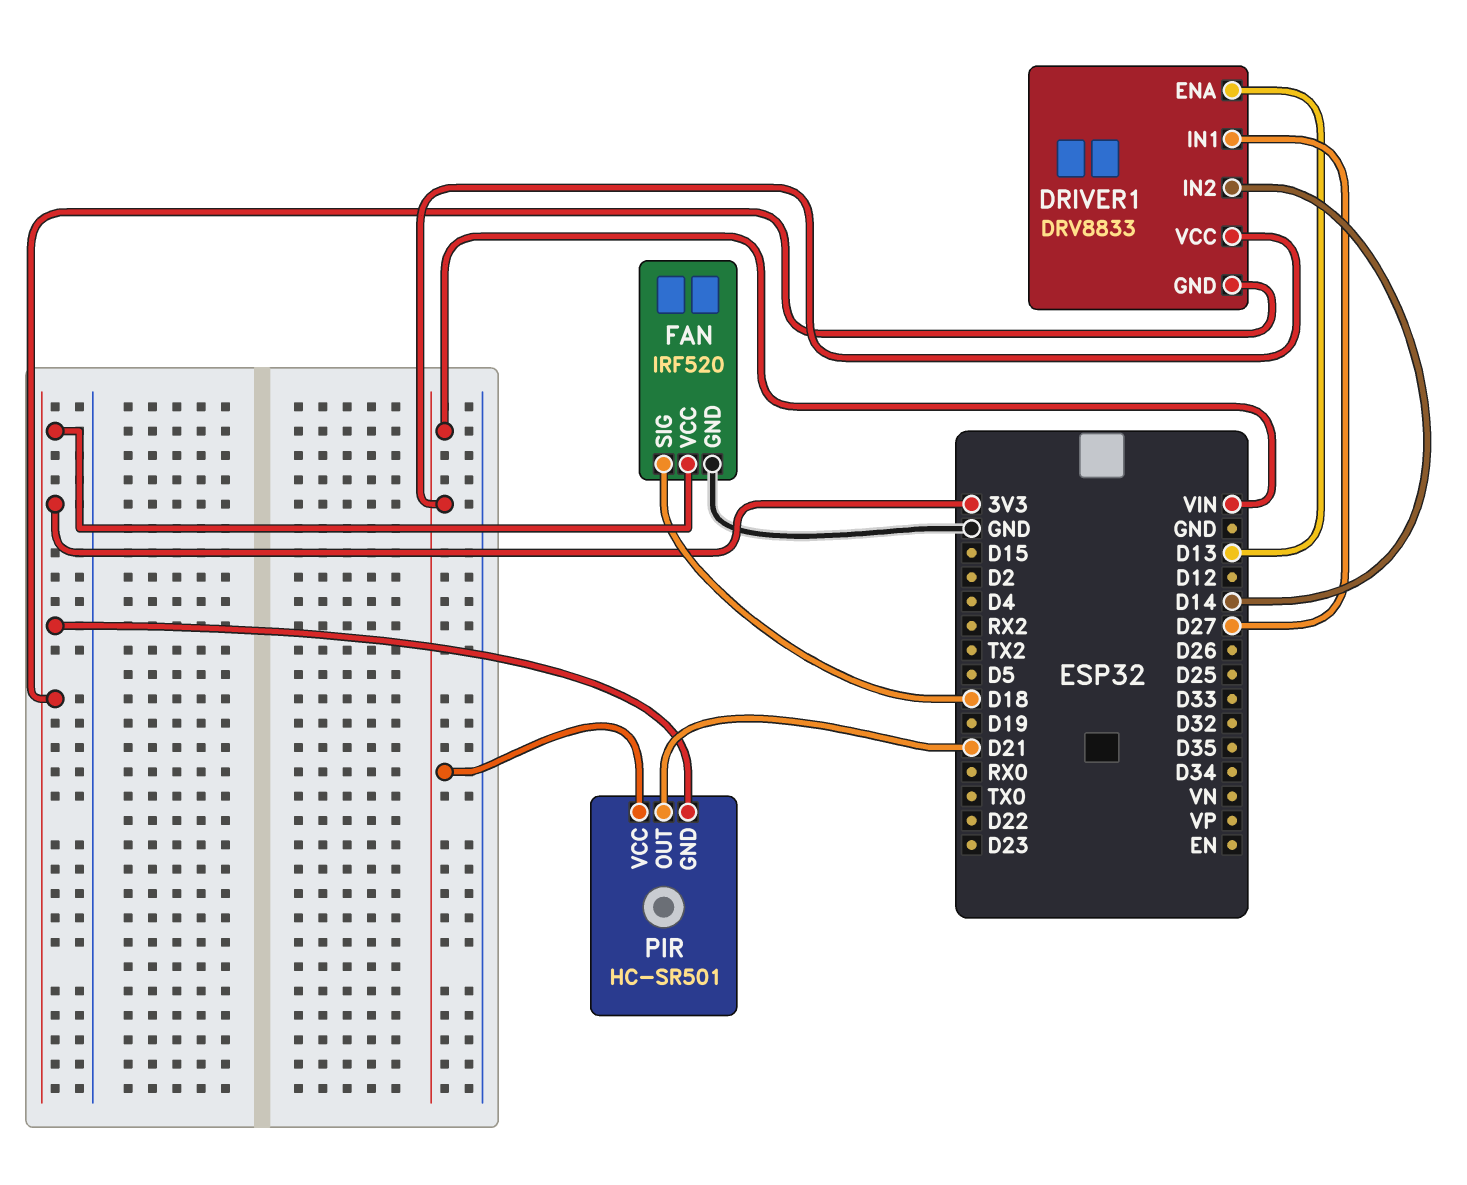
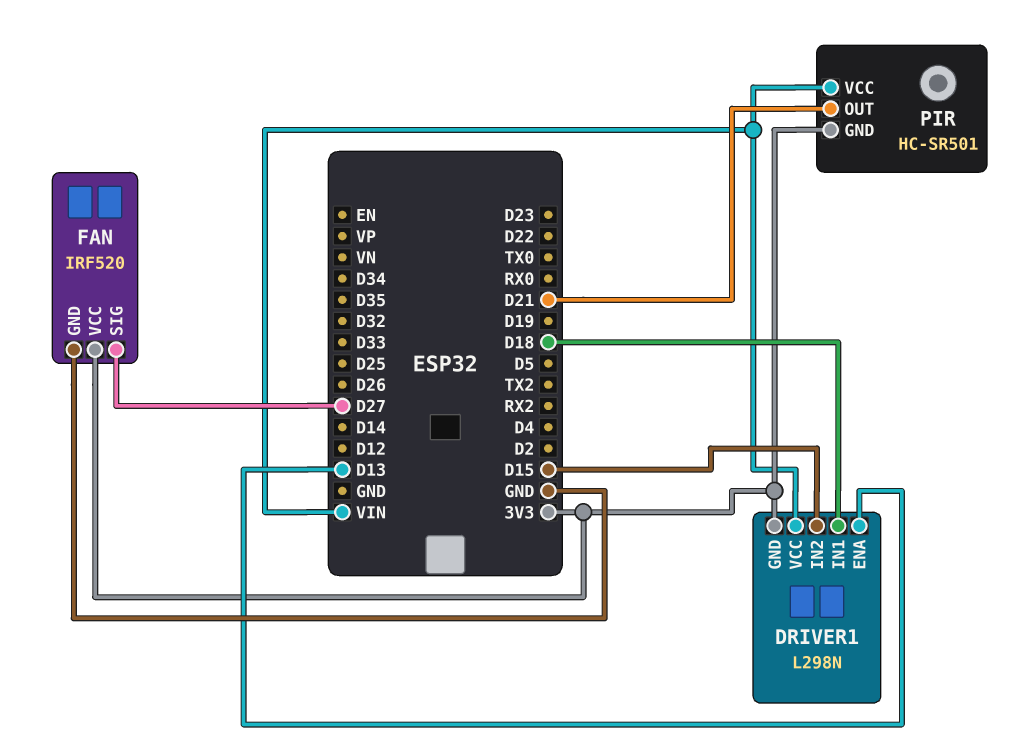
DRIVER1: DRV8833 -> L298N
DRIVER1 pin IN1: D27 -> D18
DRIVER1 pin IN2: D14 -> D15
FAN pin SIG: D18 -> D27

